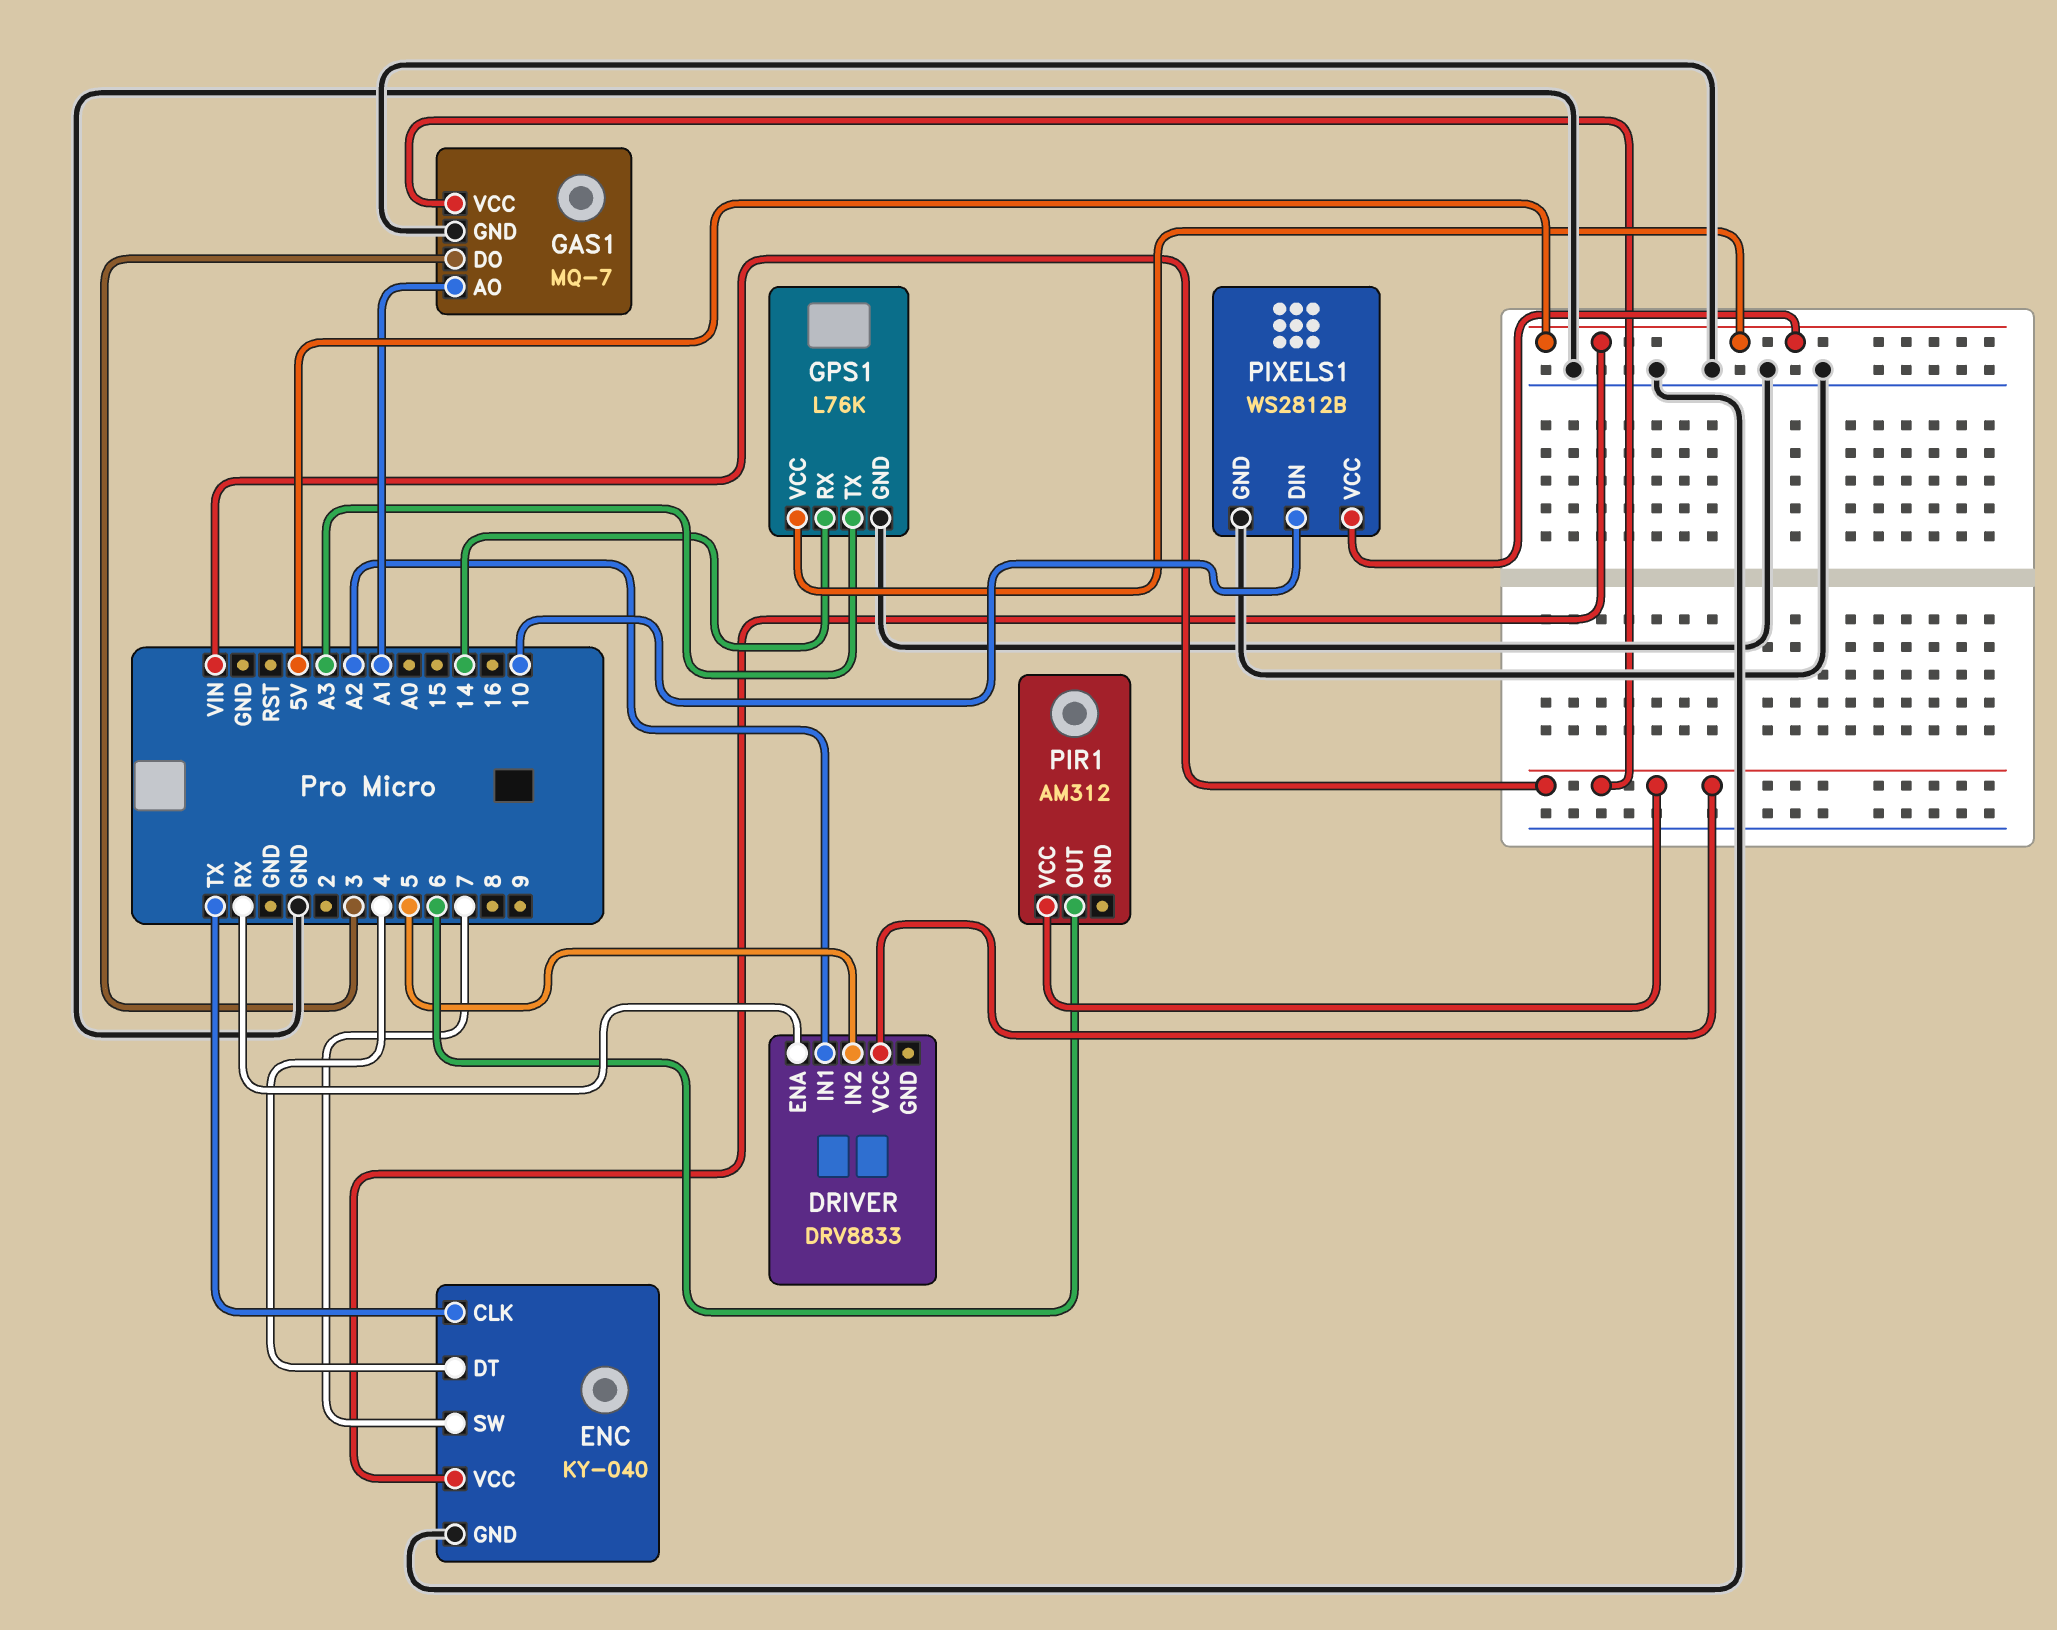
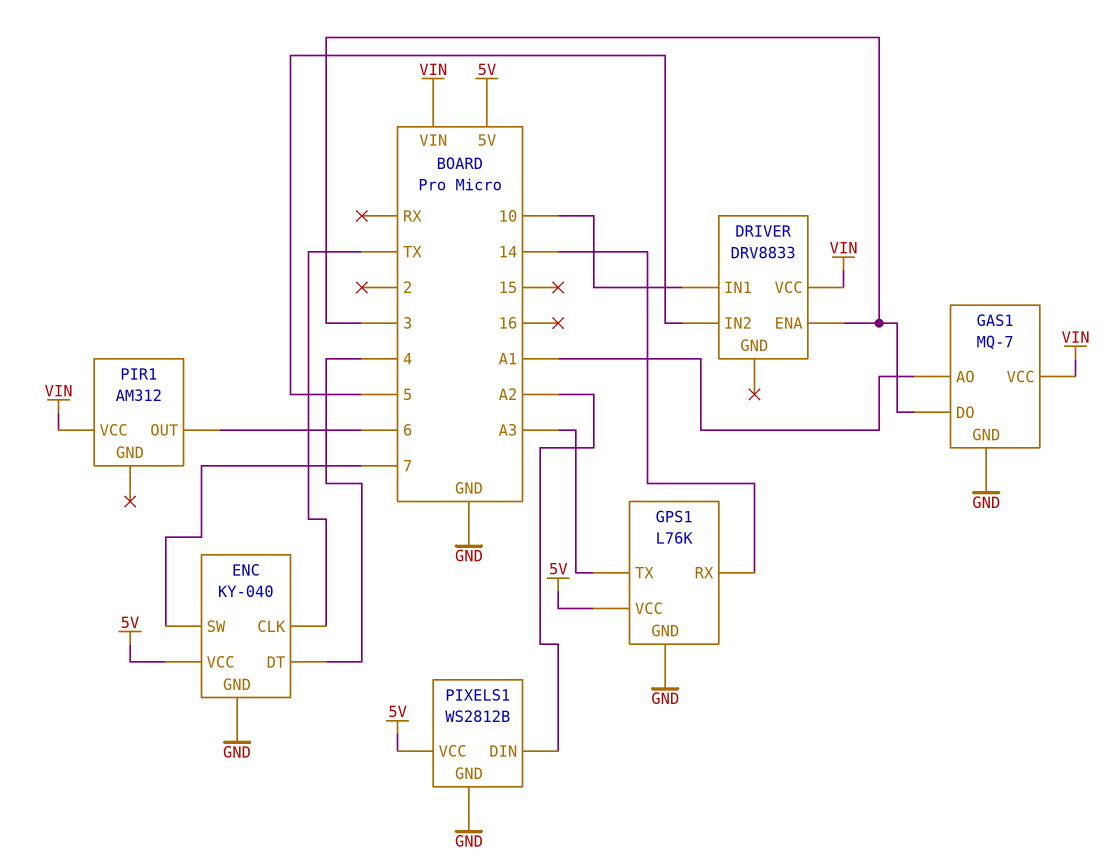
DRIVER pin ENA: RX -> 3
DRIVER pin IN1: A2 -> 10
PIXELS1 pin DIN: 10 -> A2

